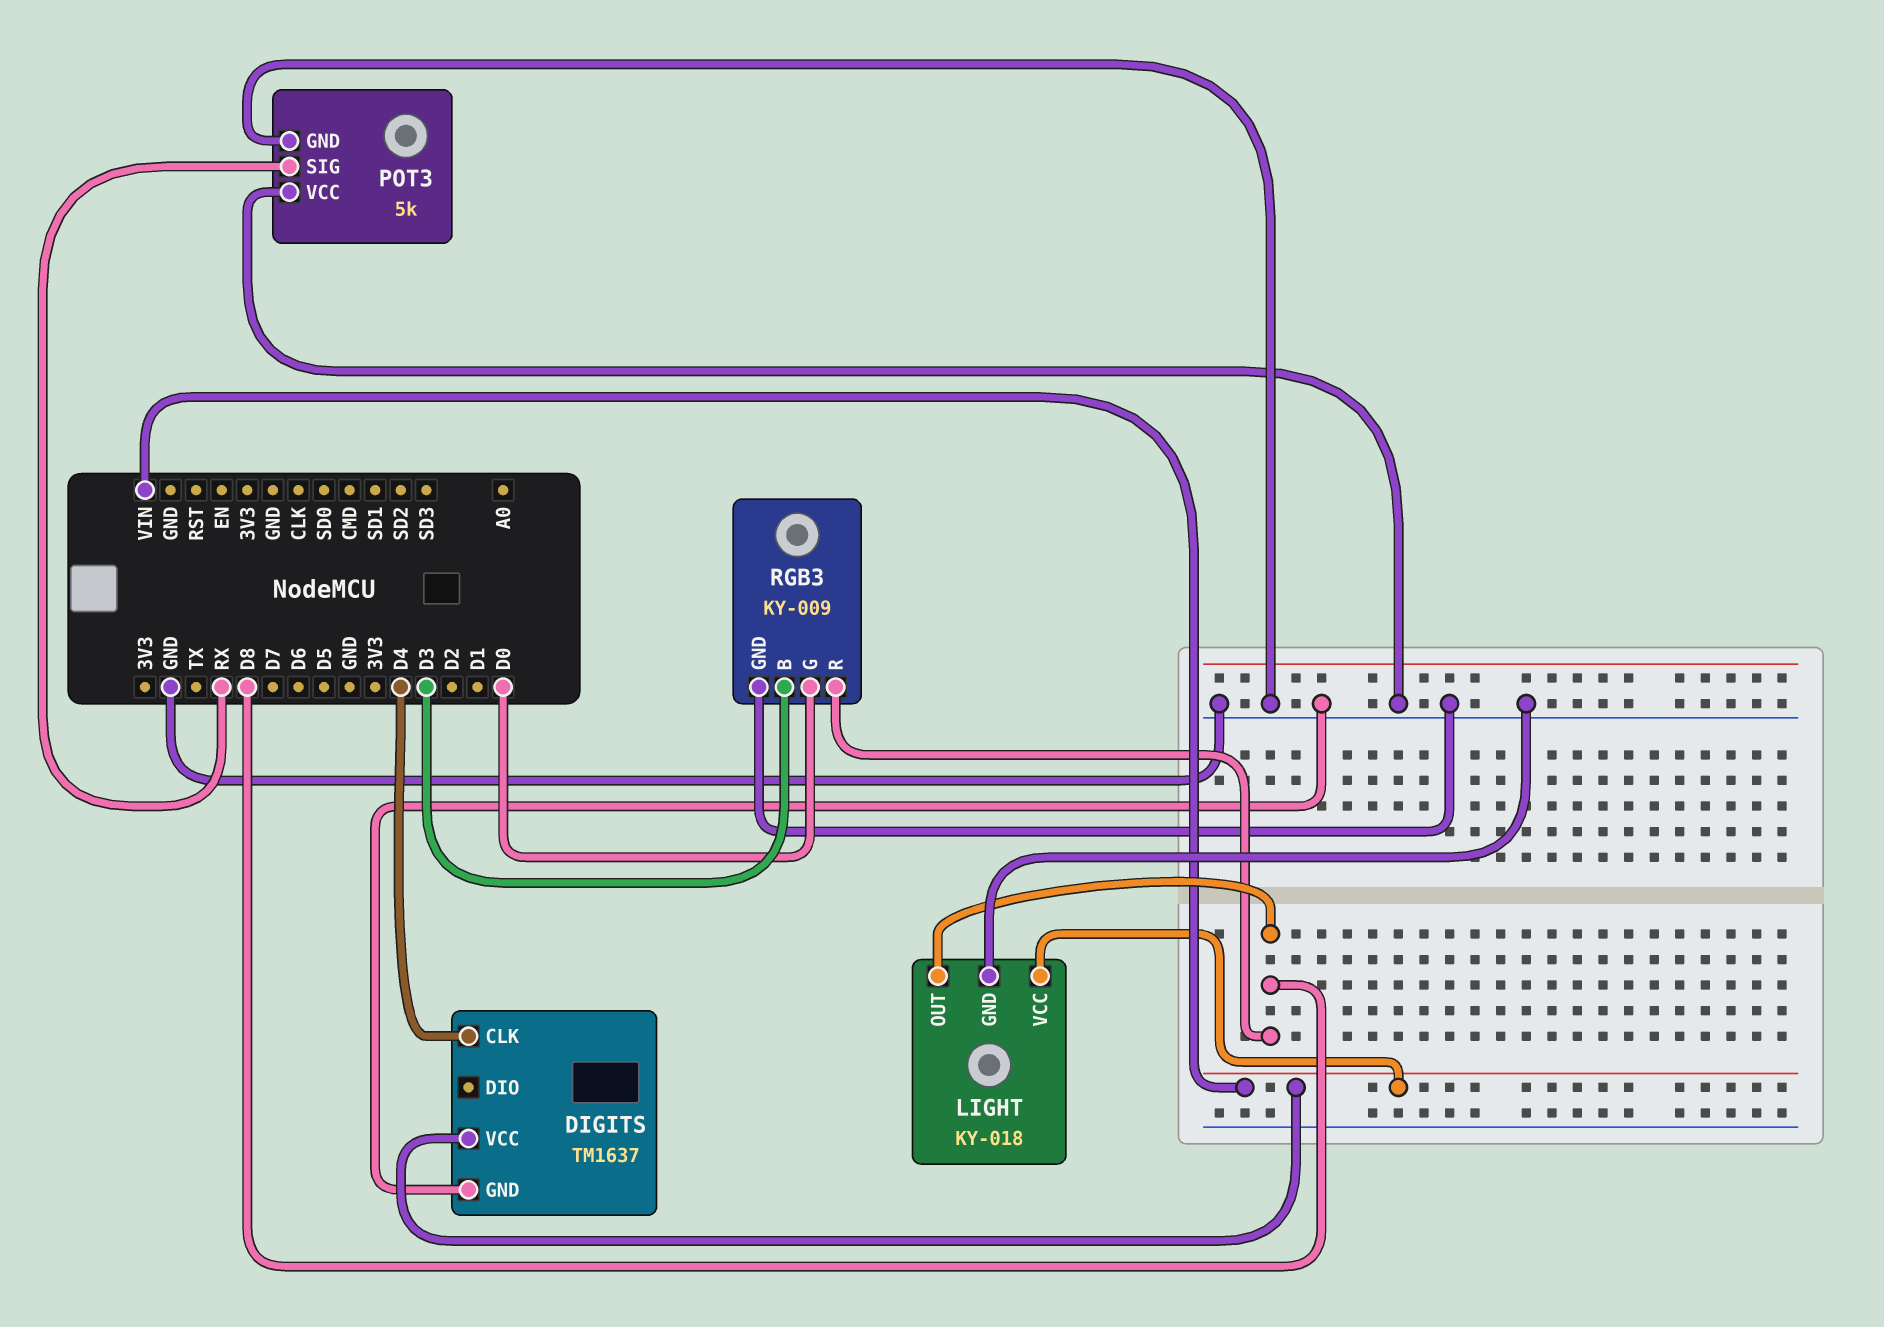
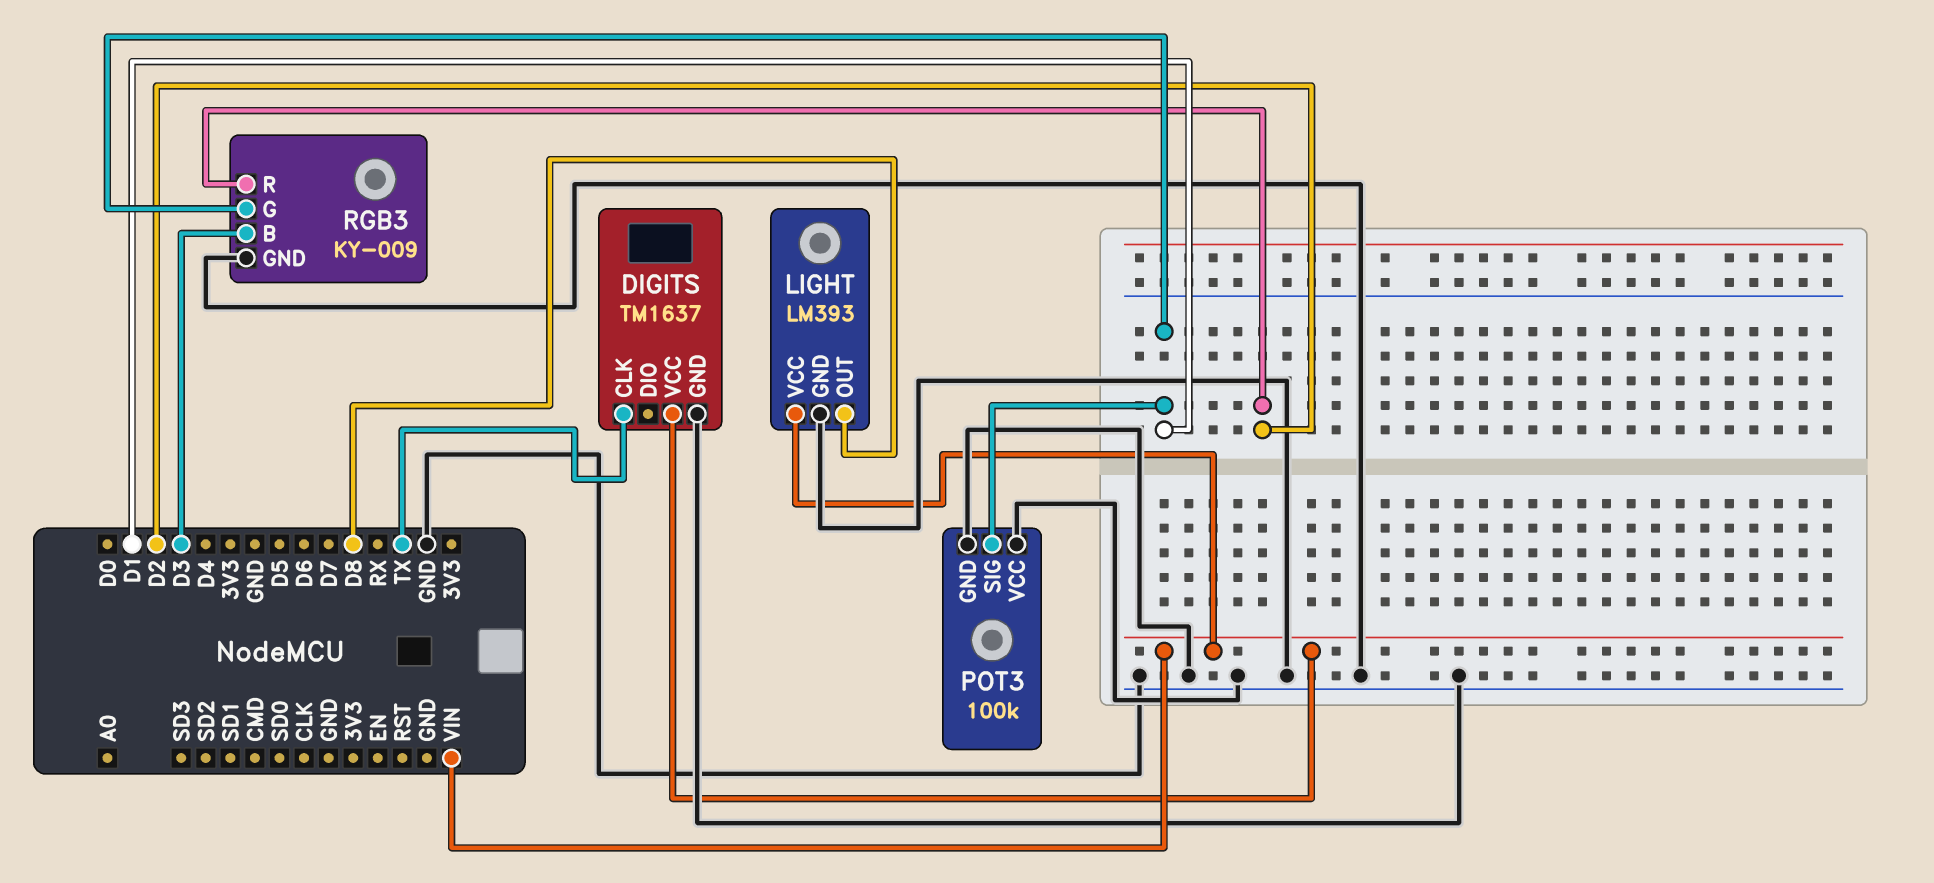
DIGITS pin CLK: D4 -> TX
LIGHT: KY-018 -> LM393
POT3: 5k -> 100k
POT3 pin SIG: RX -> D1
RGB3 pin G: D0 -> D1
RGB3 pin R: D8 -> D2

